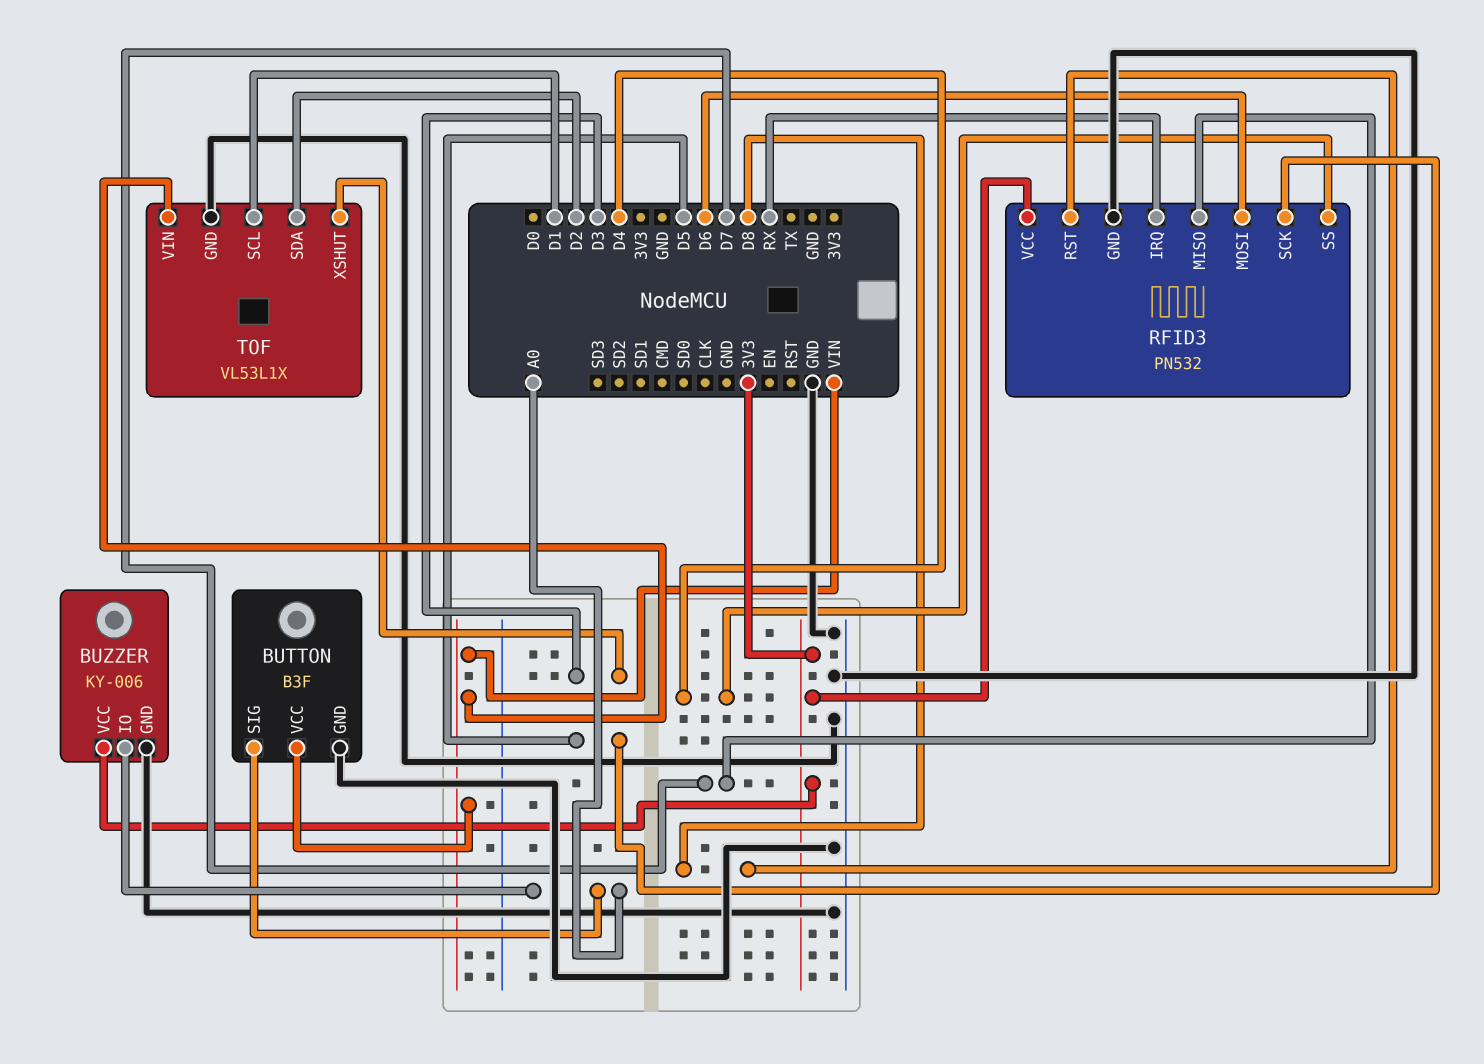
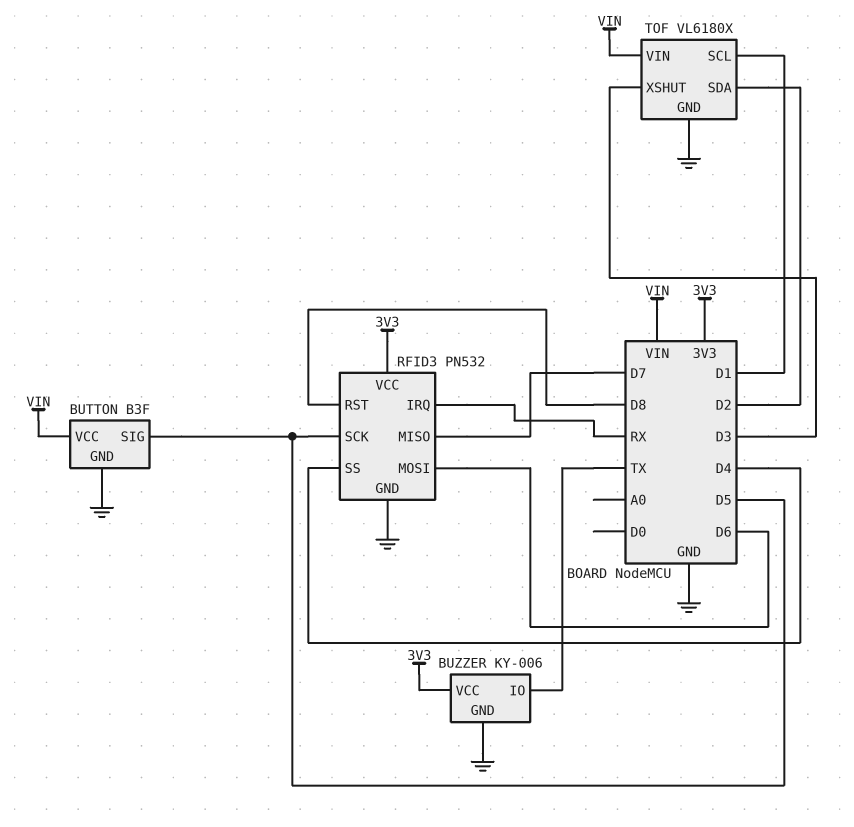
BUTTON pin SIG: A0 -> D5
BUZZER pin IO: A0 -> TX
TOF: VL53L1X -> VL6180X

